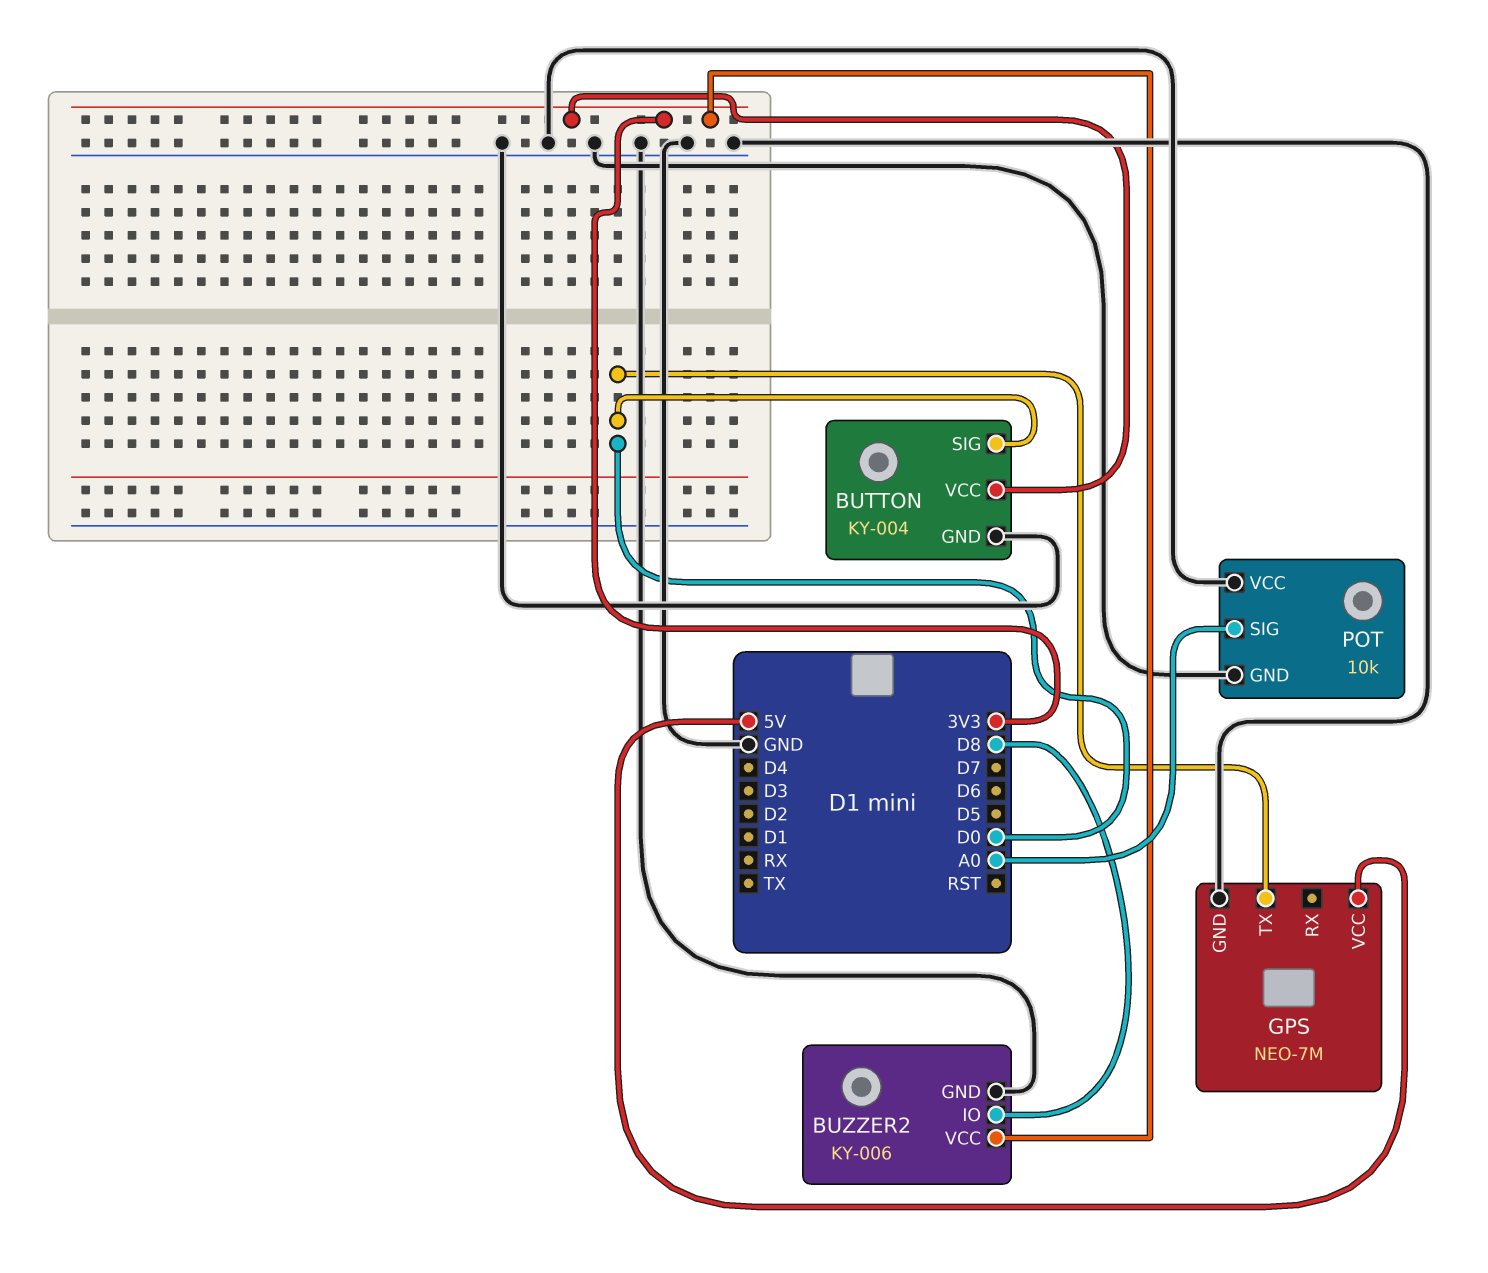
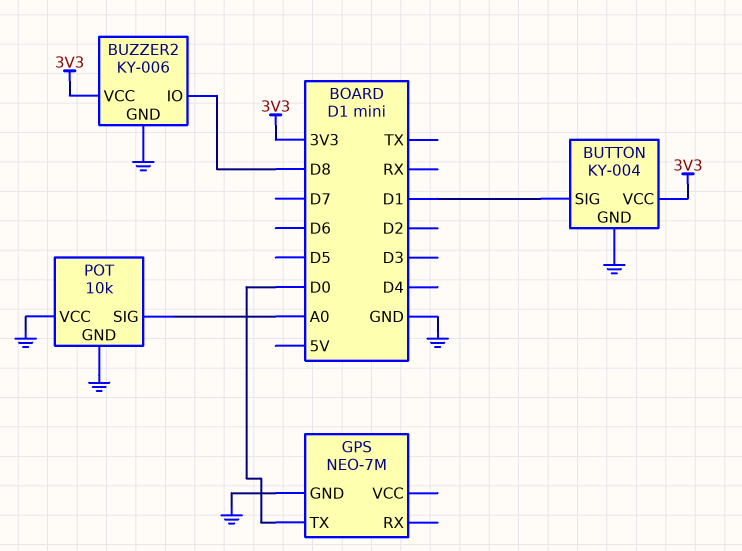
BUTTON pin SIG: D0 -> D1
GPS pin VCC: 5V -> none

